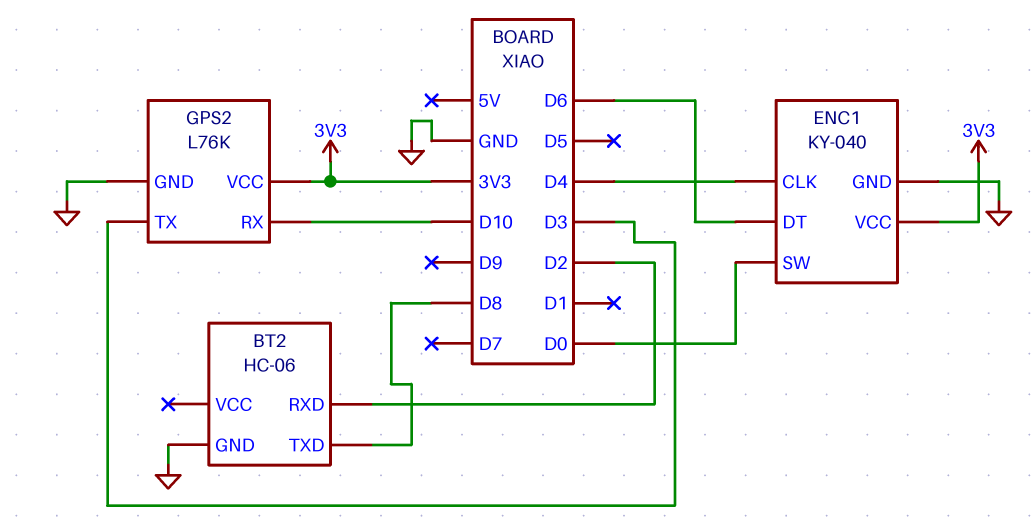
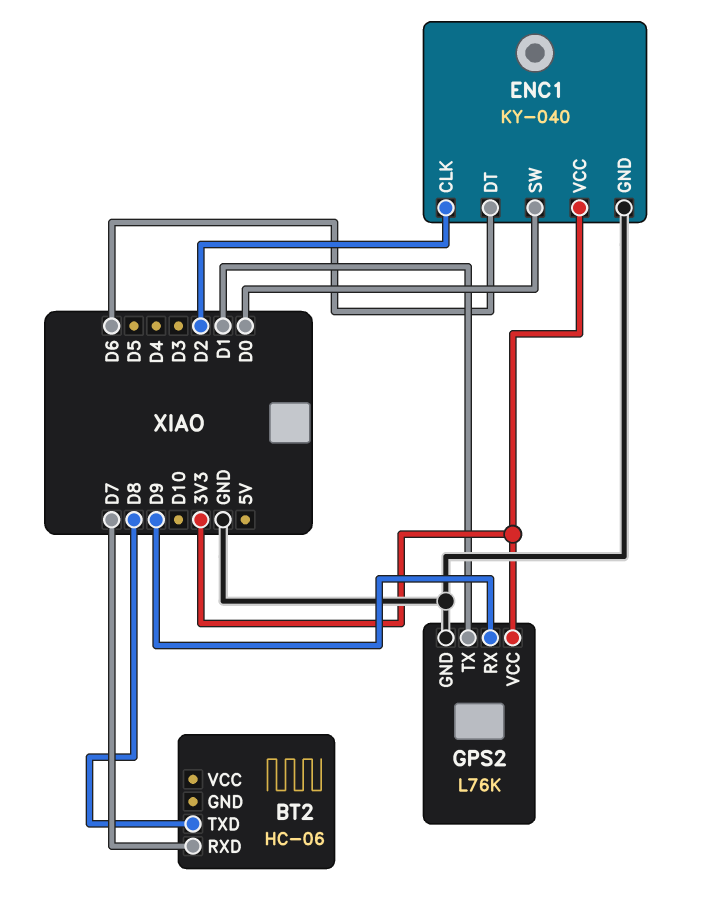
BT2 pin GND: GND -> none
BT2 pin RXD: D2 -> D7
ENC1 pin CLK: D4 -> D2
GPS2 pin RX: D10 -> D9
GPS2 pin TX: D3 -> D1

